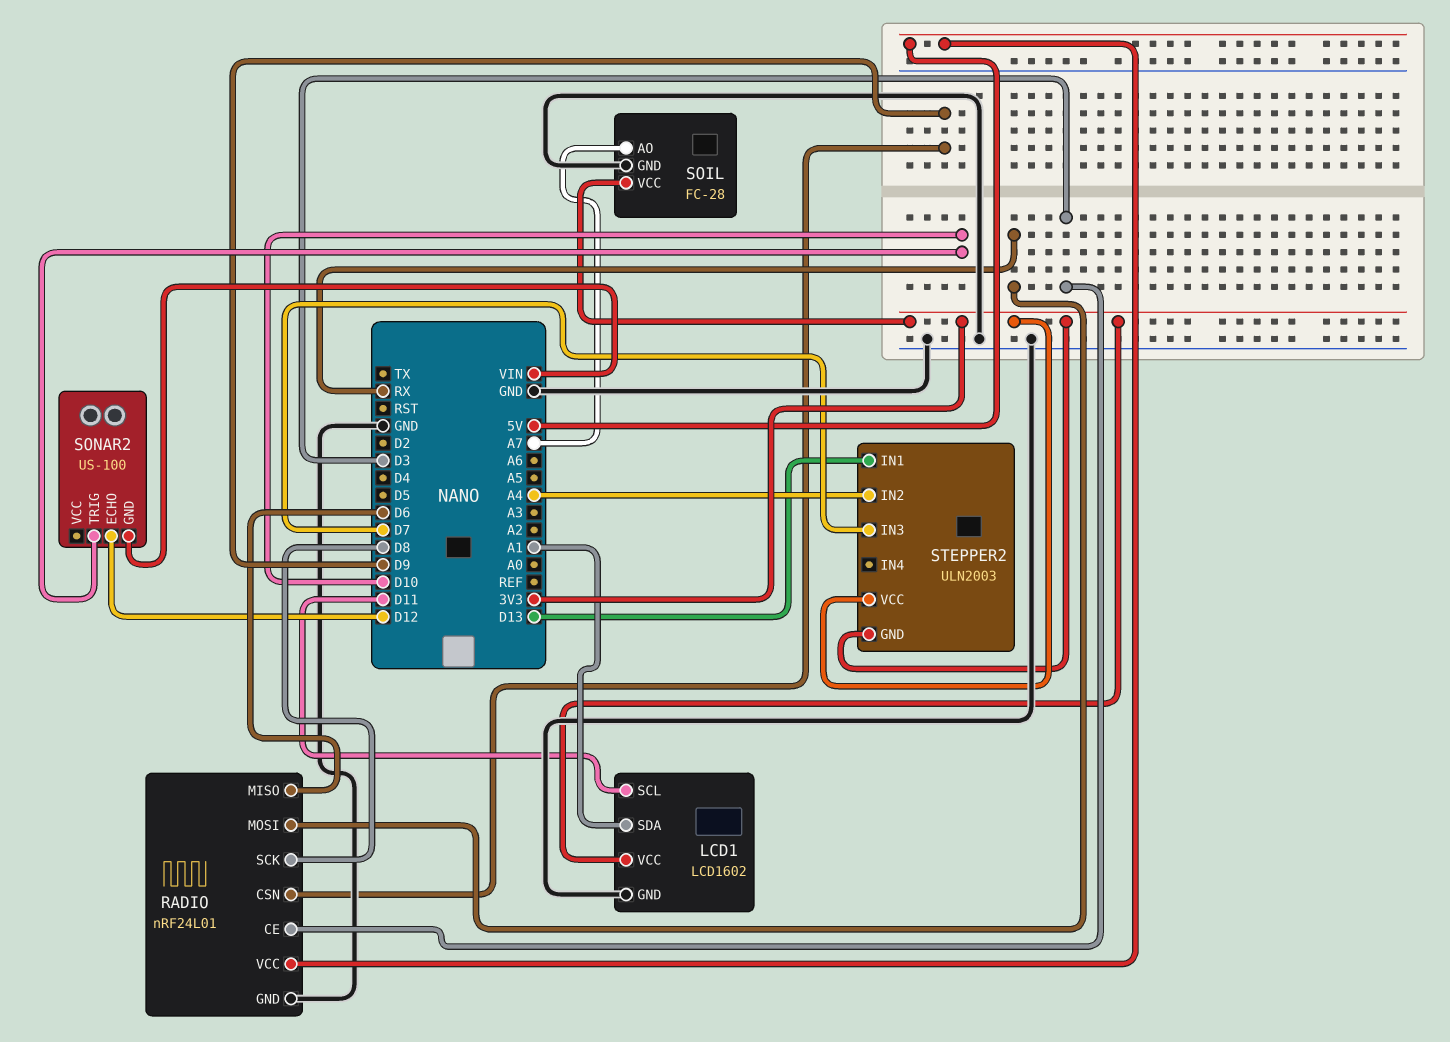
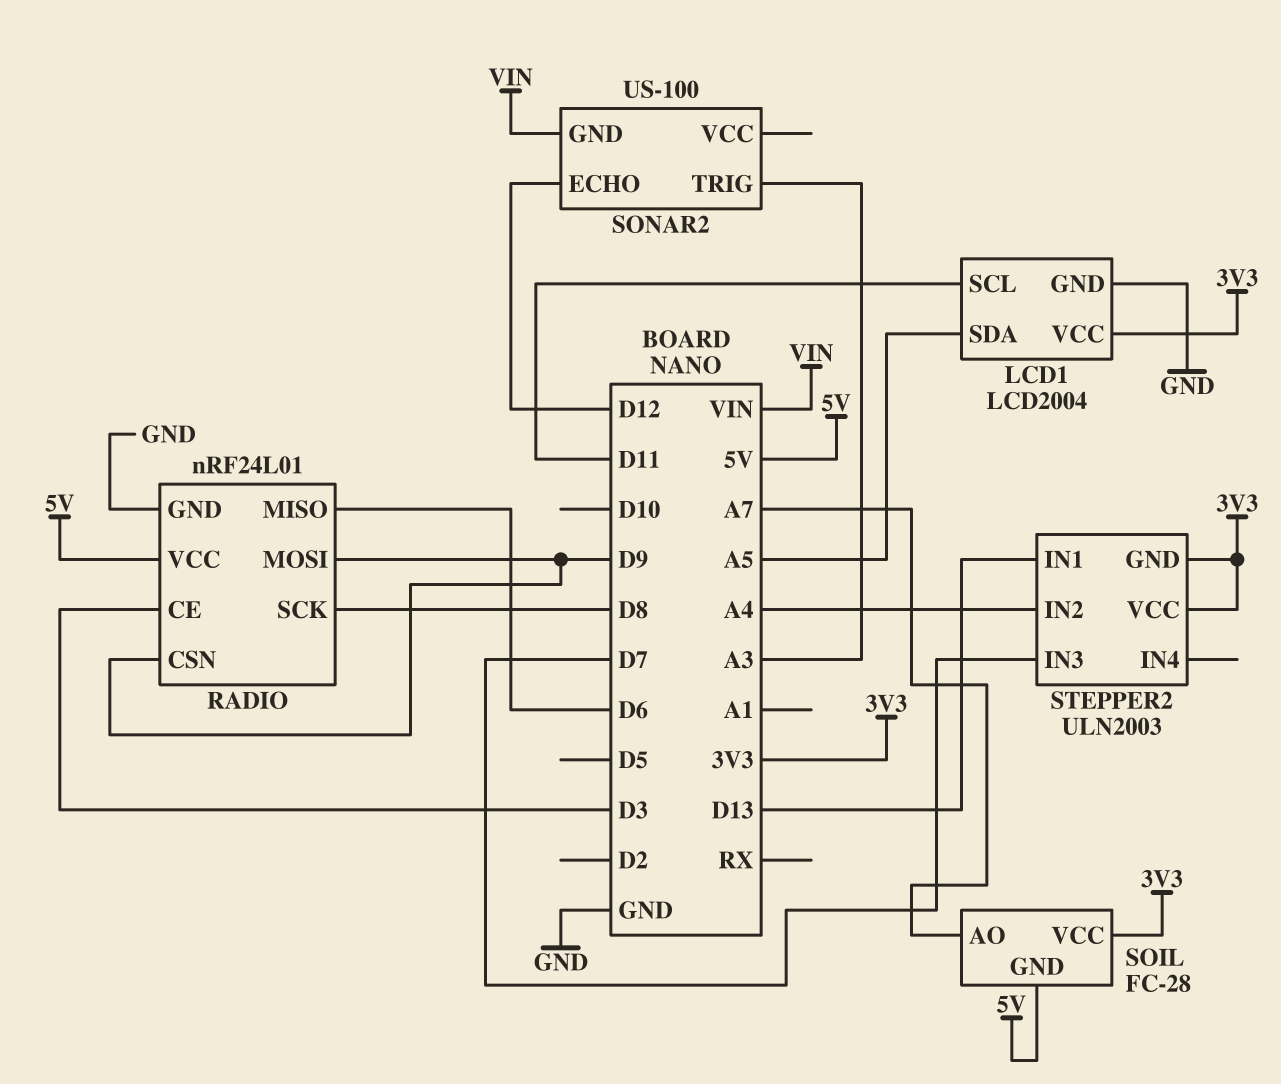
LCD1: LCD1602 -> LCD2004
LCD1 pin SDA: A1 -> A5
RADIO pin MOSI: RX -> D9
SOIL pin GND: GND -> 5V
SONAR2 pin TRIG: D10 -> A3

